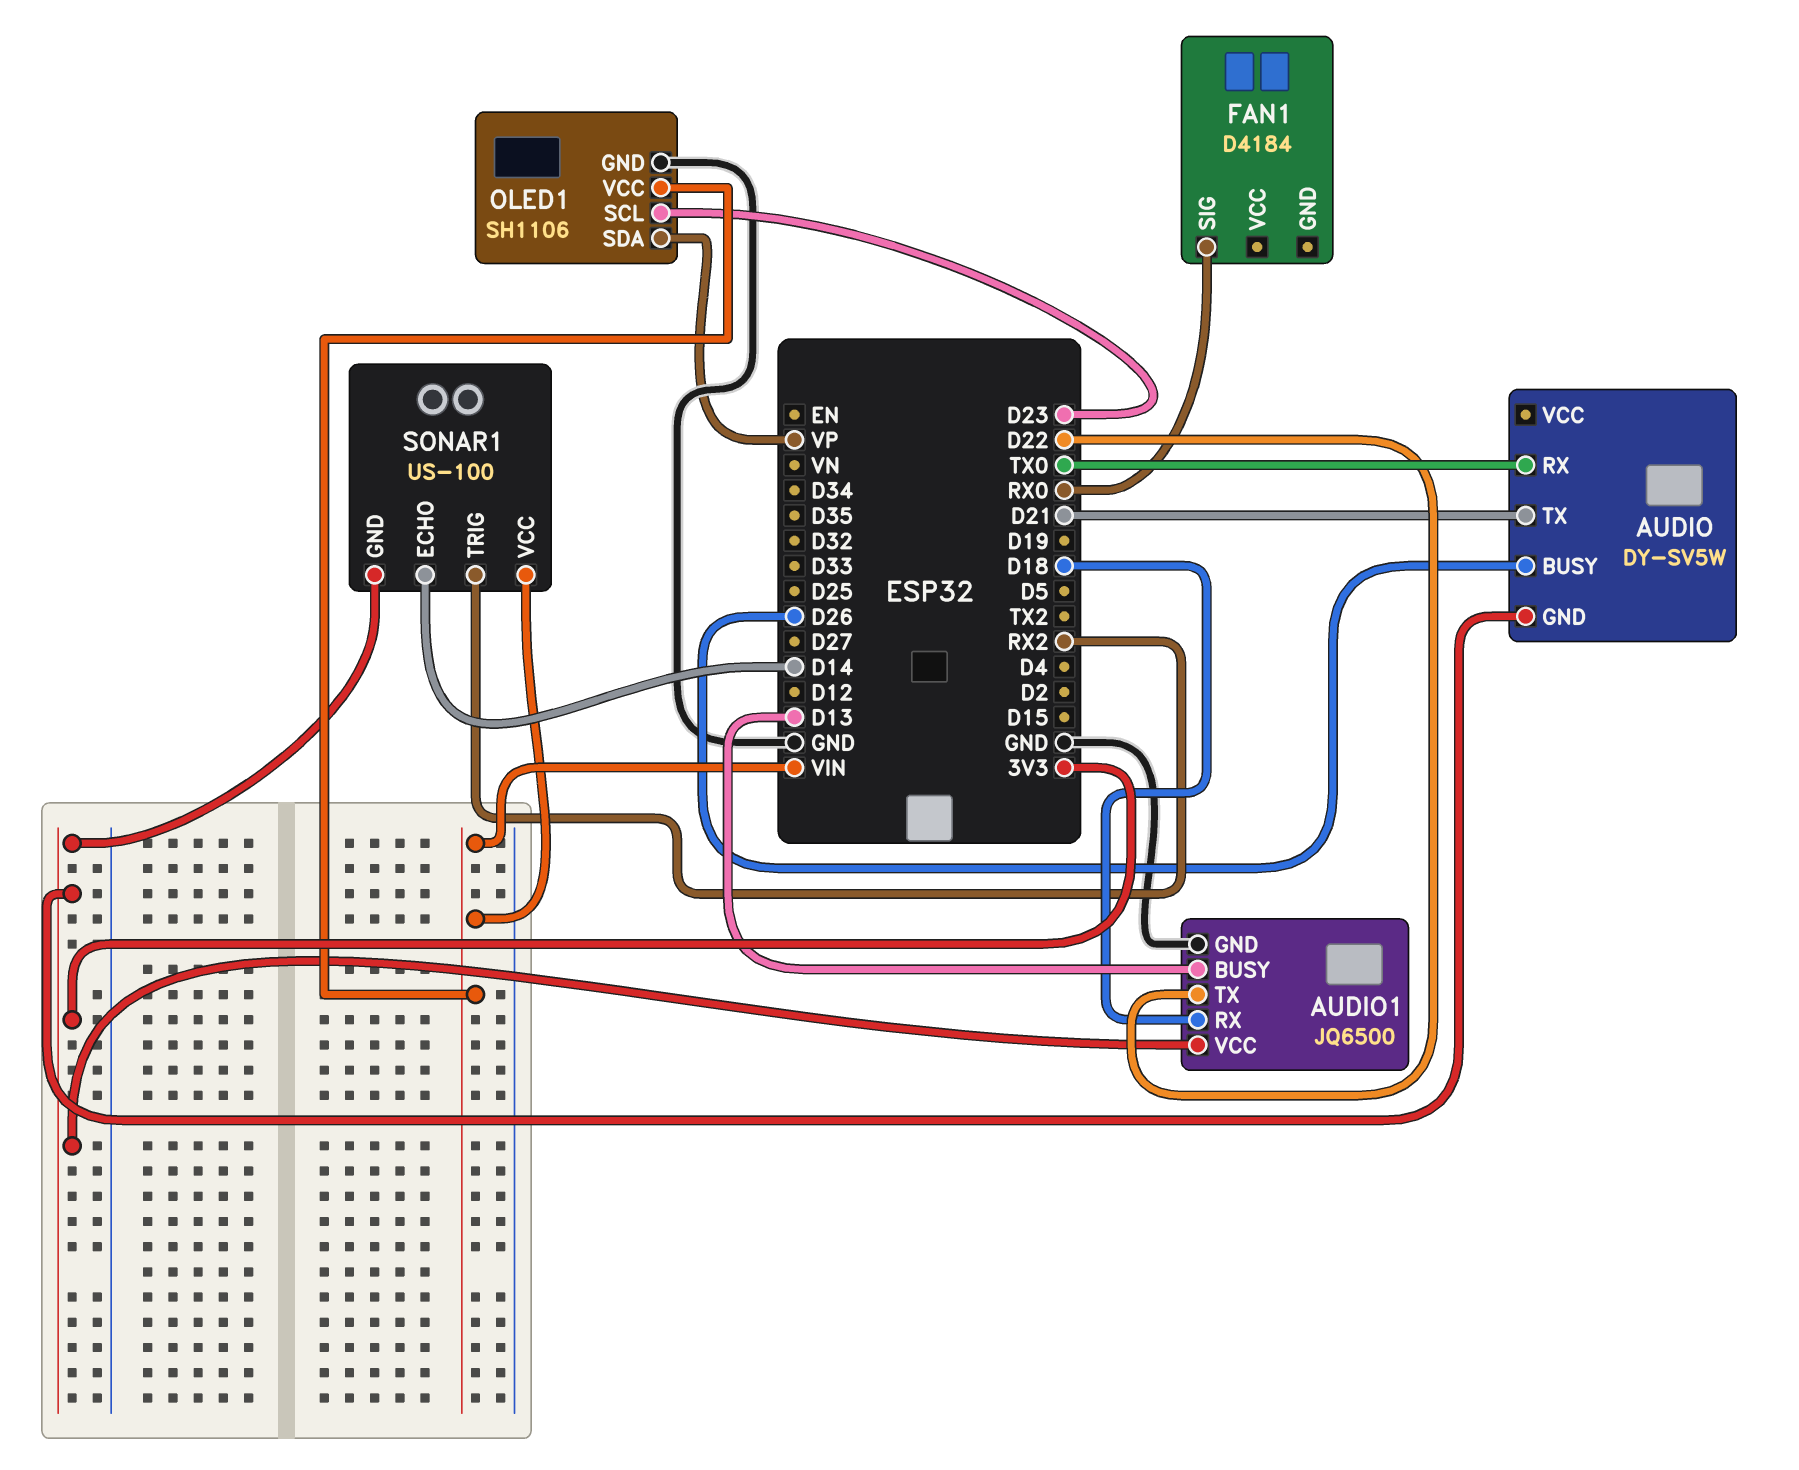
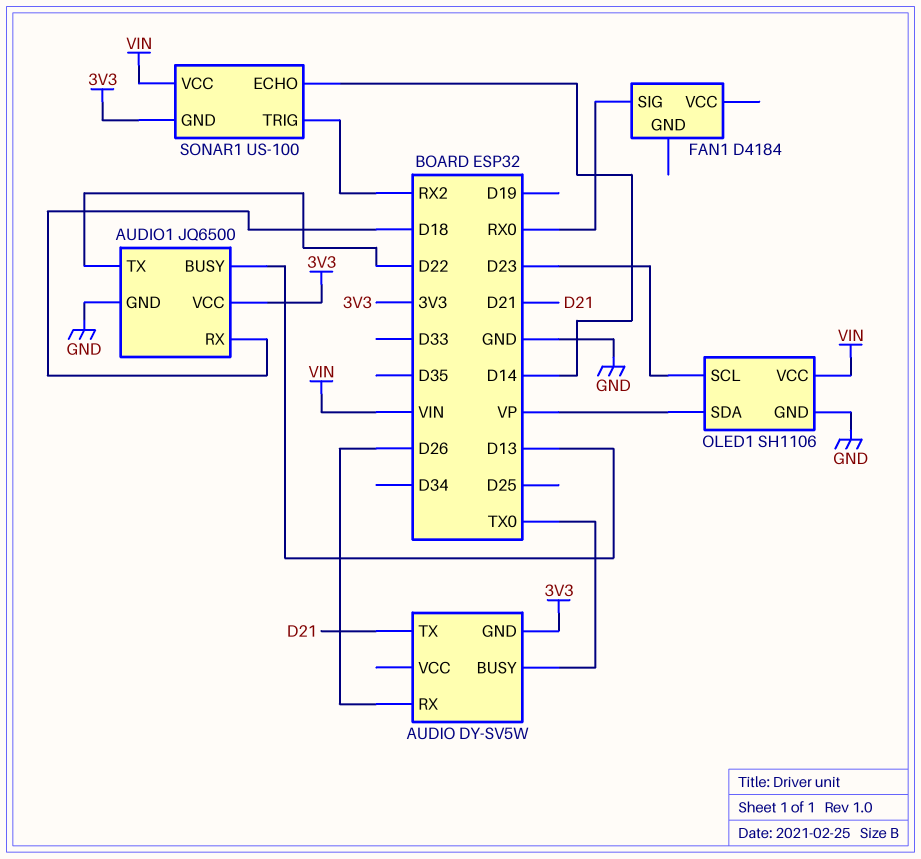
AUDIO pin BUSY: D26 -> TX0
AUDIO pin RX: TX0 -> D26

